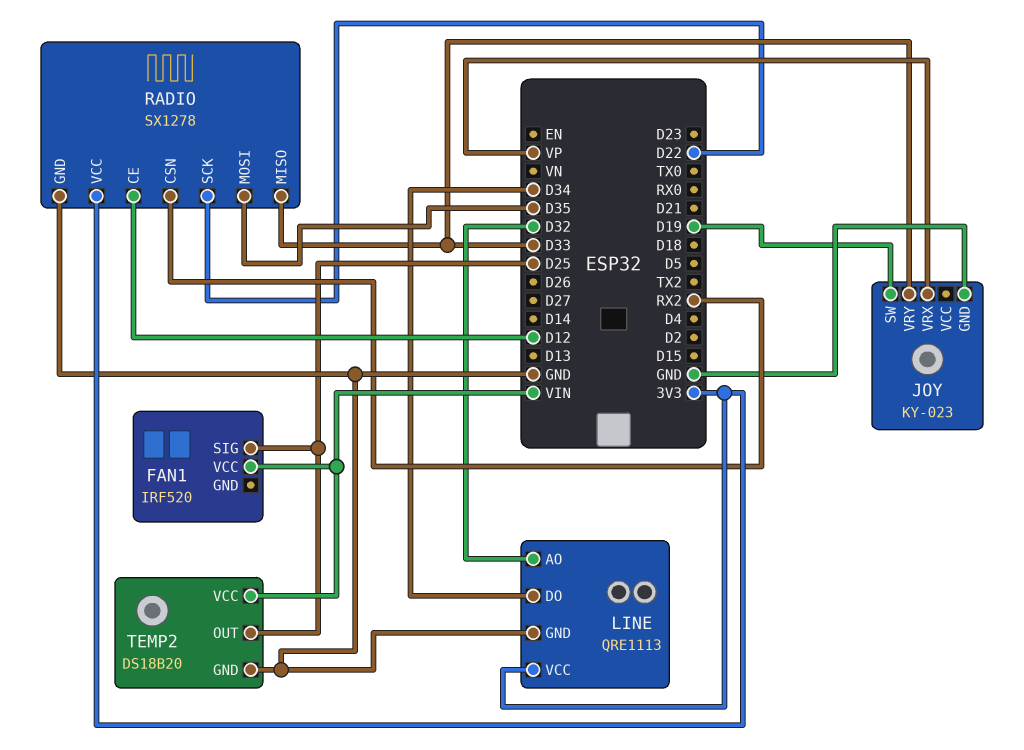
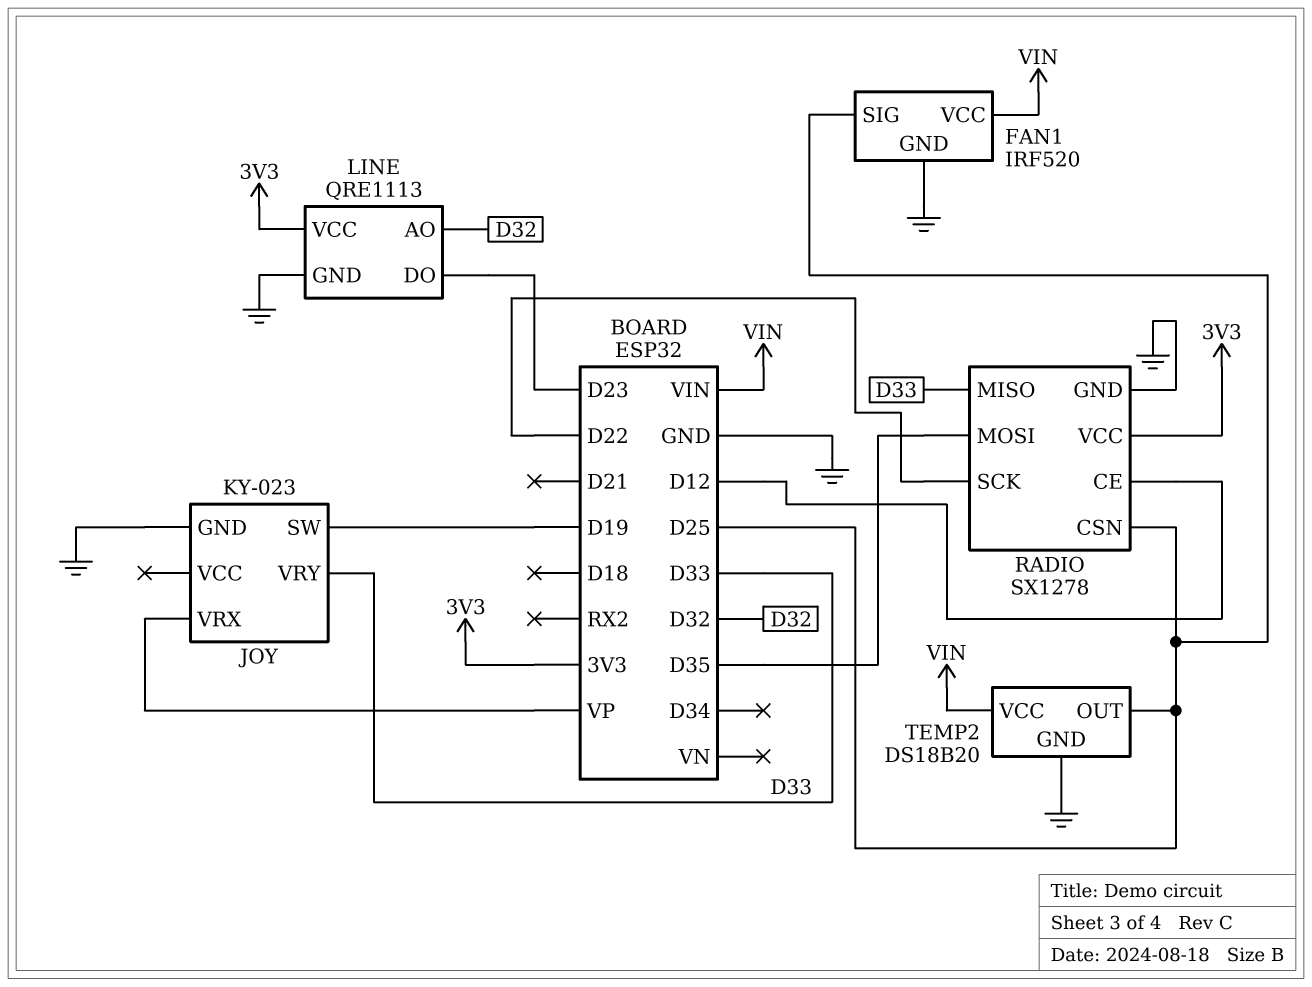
FAN1 pin GND: none -> GND
LINE pin DO: D34 -> D23
RADIO pin CSN: RX2 -> D25

